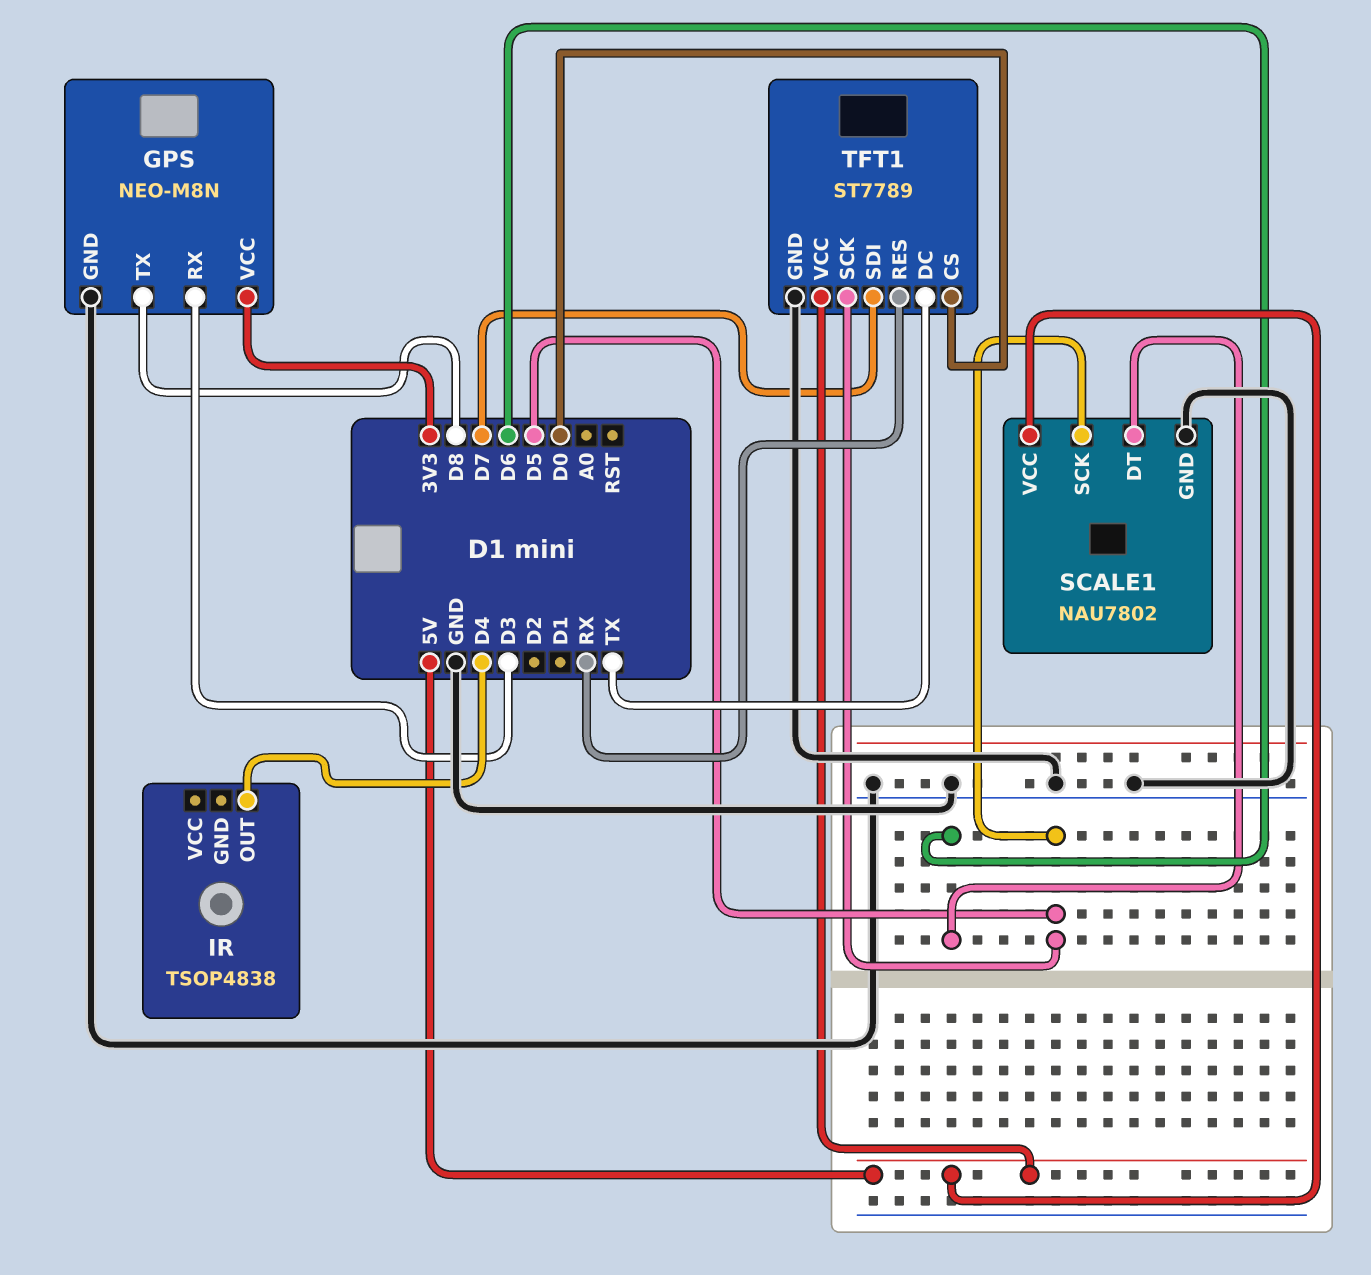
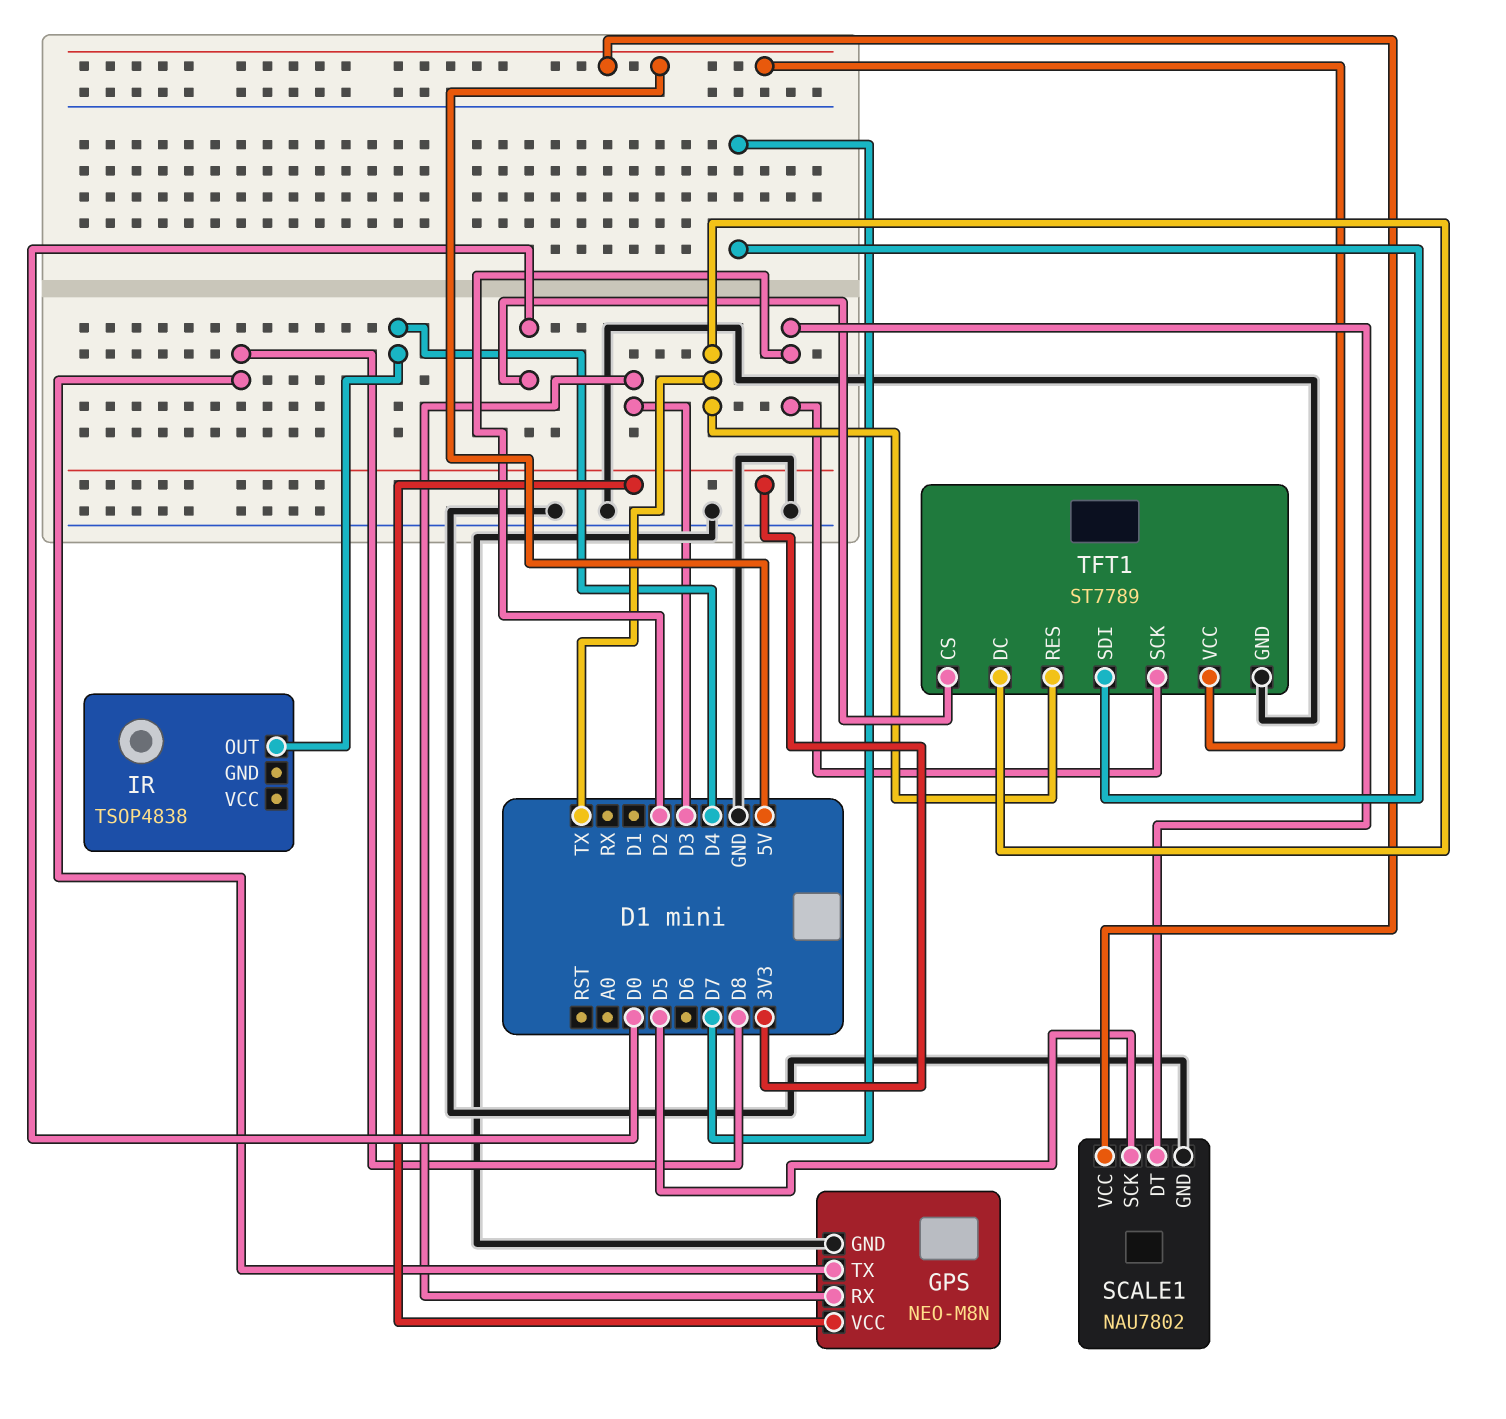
SCALE1 pin DT: D6 -> D2
TFT1 pin RES: RX -> TX
TFT1 pin SCK: D5 -> D2

